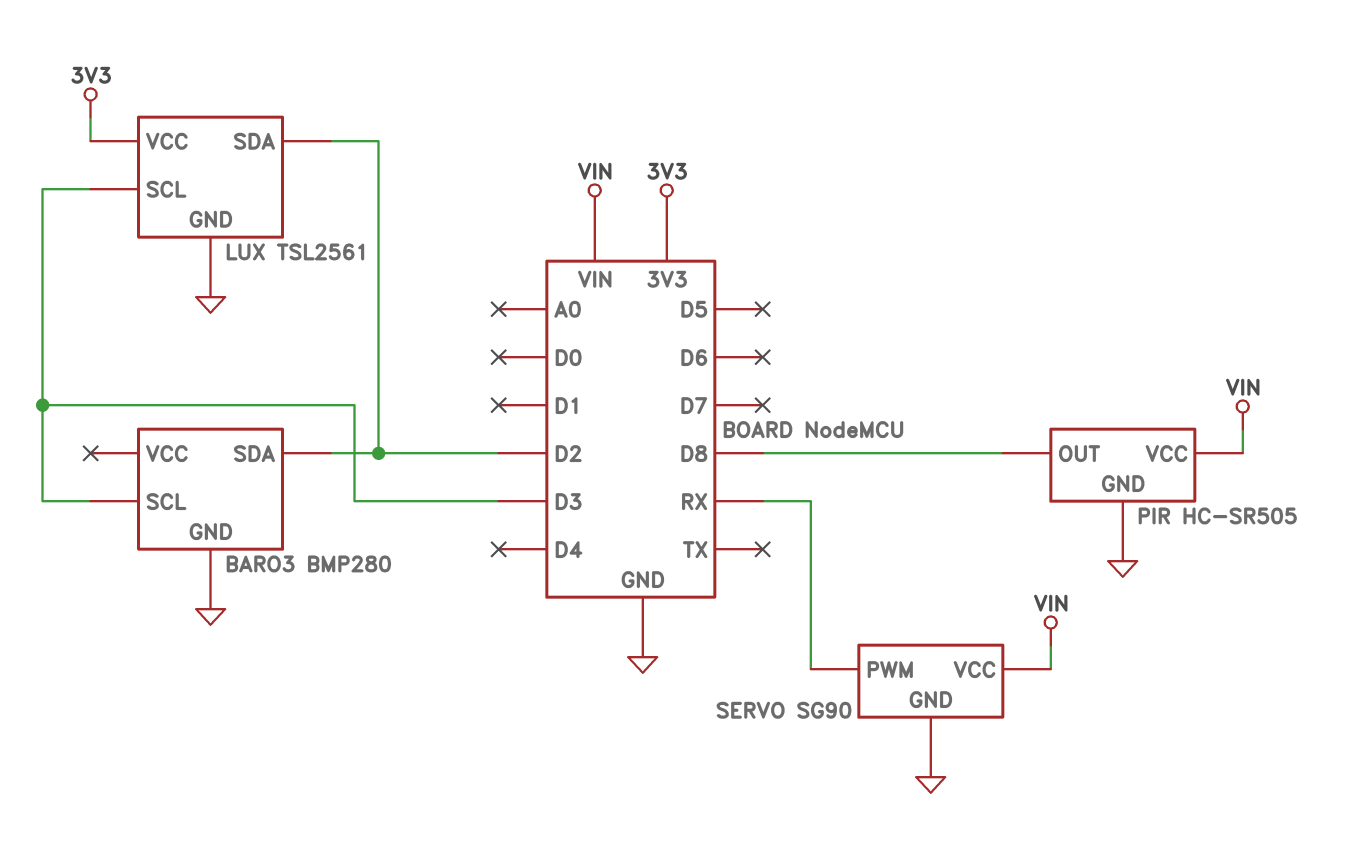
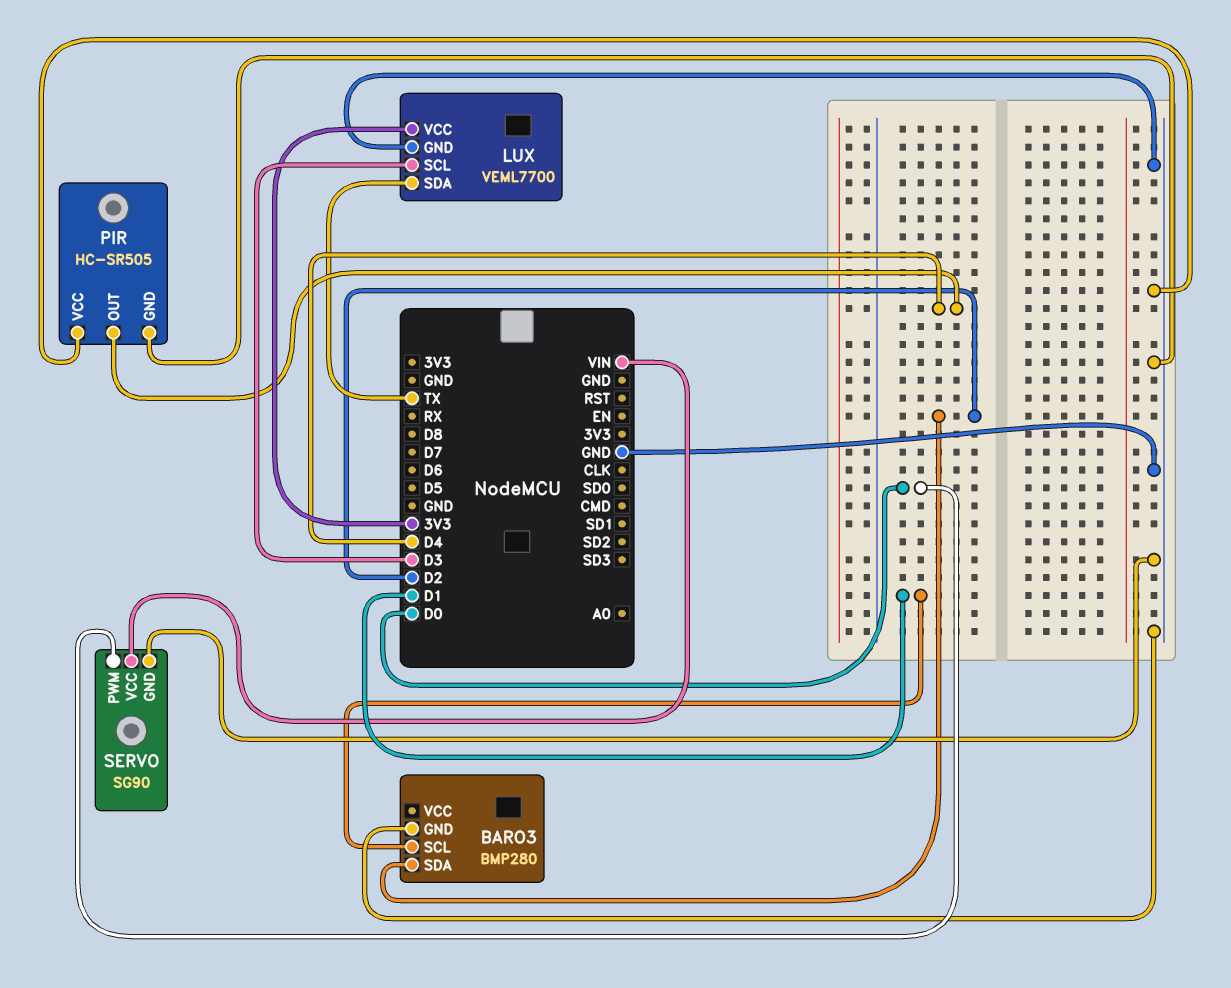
BARO3 pin SCL: D3 -> D1
LUX: TSL2561 -> VEML7700
LUX pin SDA: D2 -> TX
PIR pin OUT: D8 -> D4
PIR pin VCC: VIN -> GND
SERVO pin PWM: RX -> D0

